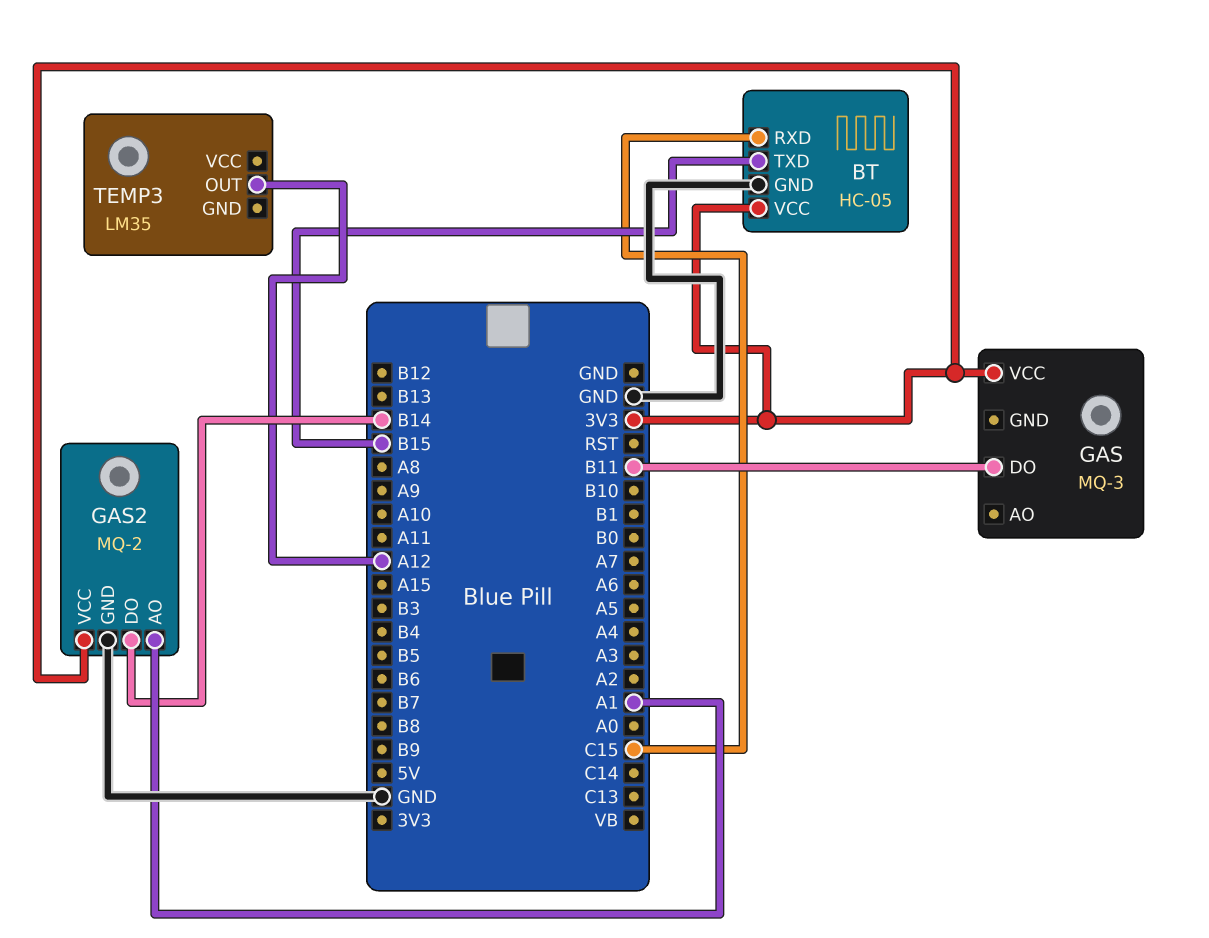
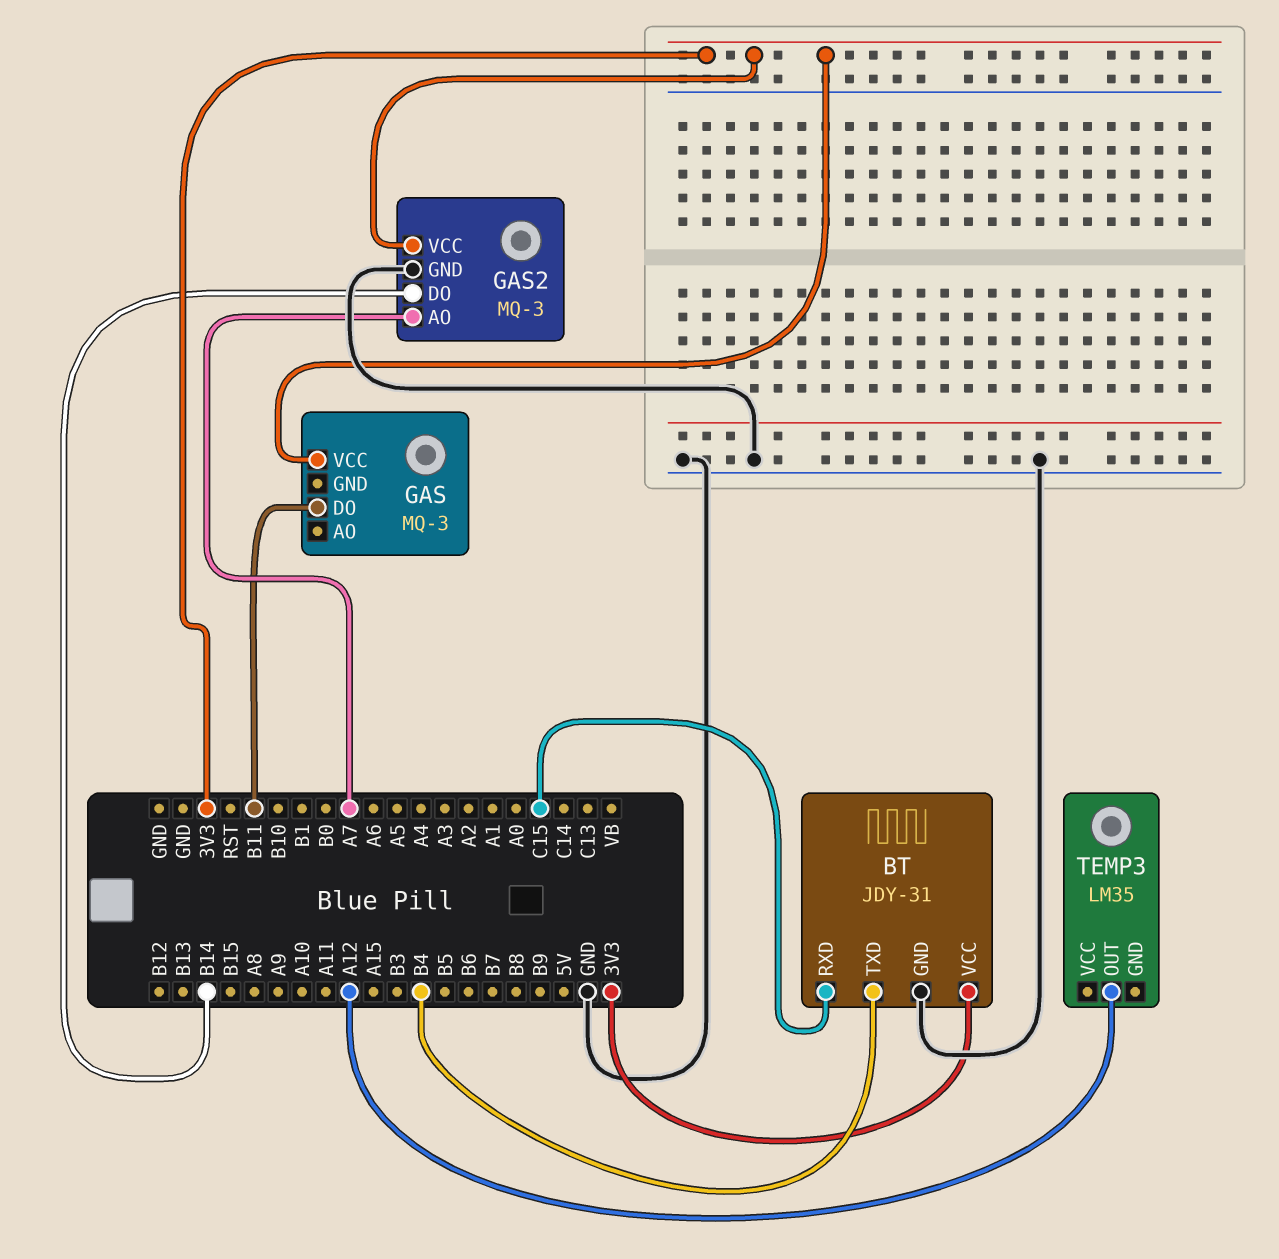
BT: HC-05 -> JDY-31
BT pin TXD: B15 -> B4
GAS2: MQ-2 -> MQ-3
GAS2 pin AO: A1 -> A7

